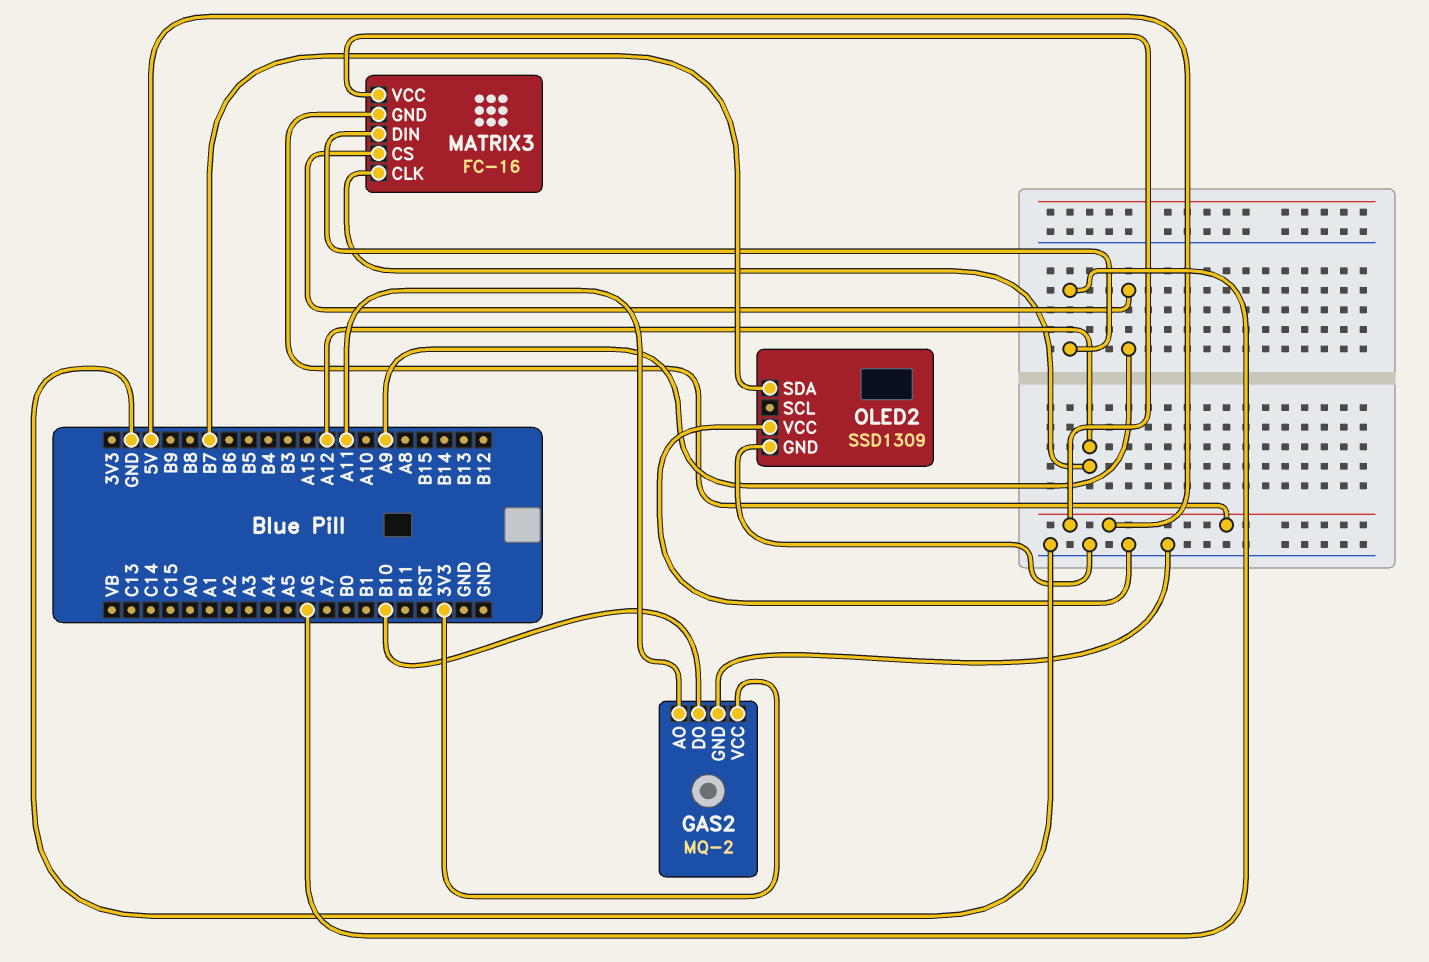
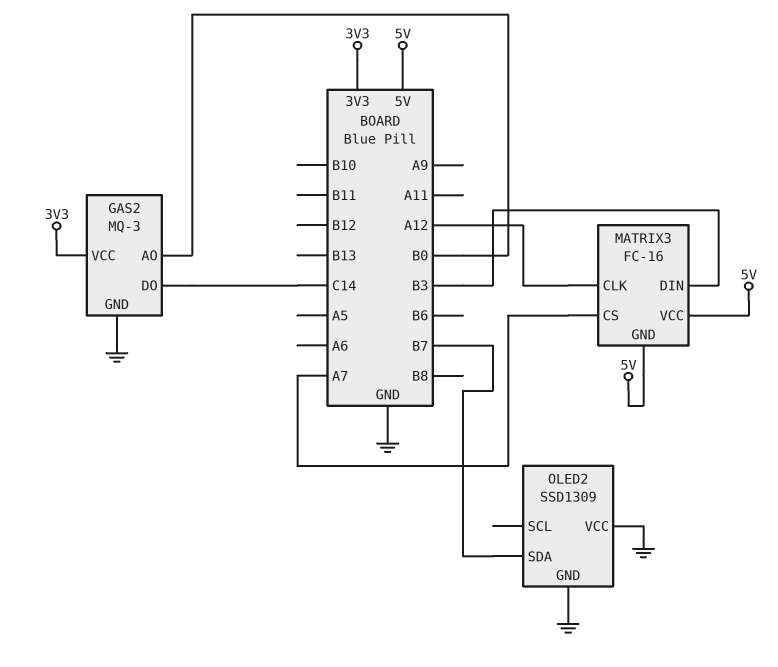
GAS2: MQ-2 -> MQ-3
GAS2 pin AO: A11 -> B0
GAS2 pin DO: B10 -> C14
MATRIX3 pin CS: A9 -> A7
MATRIX3 pin DIN: A6 -> B3

